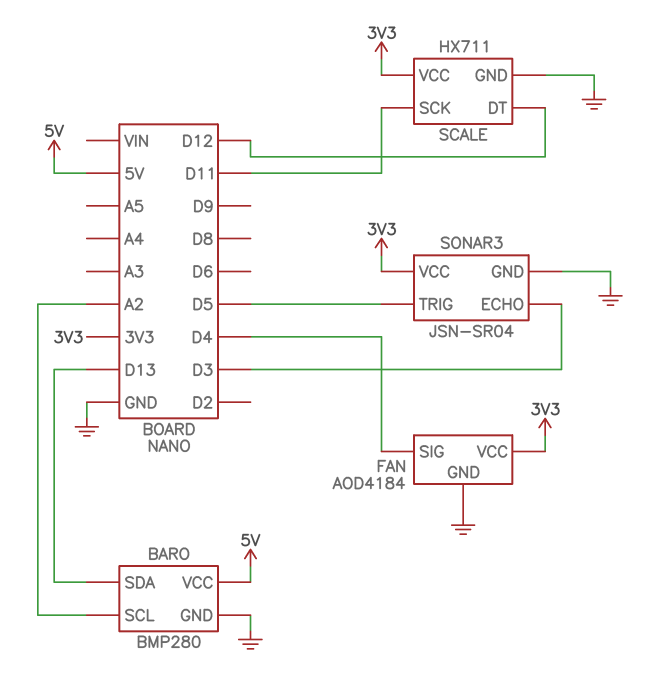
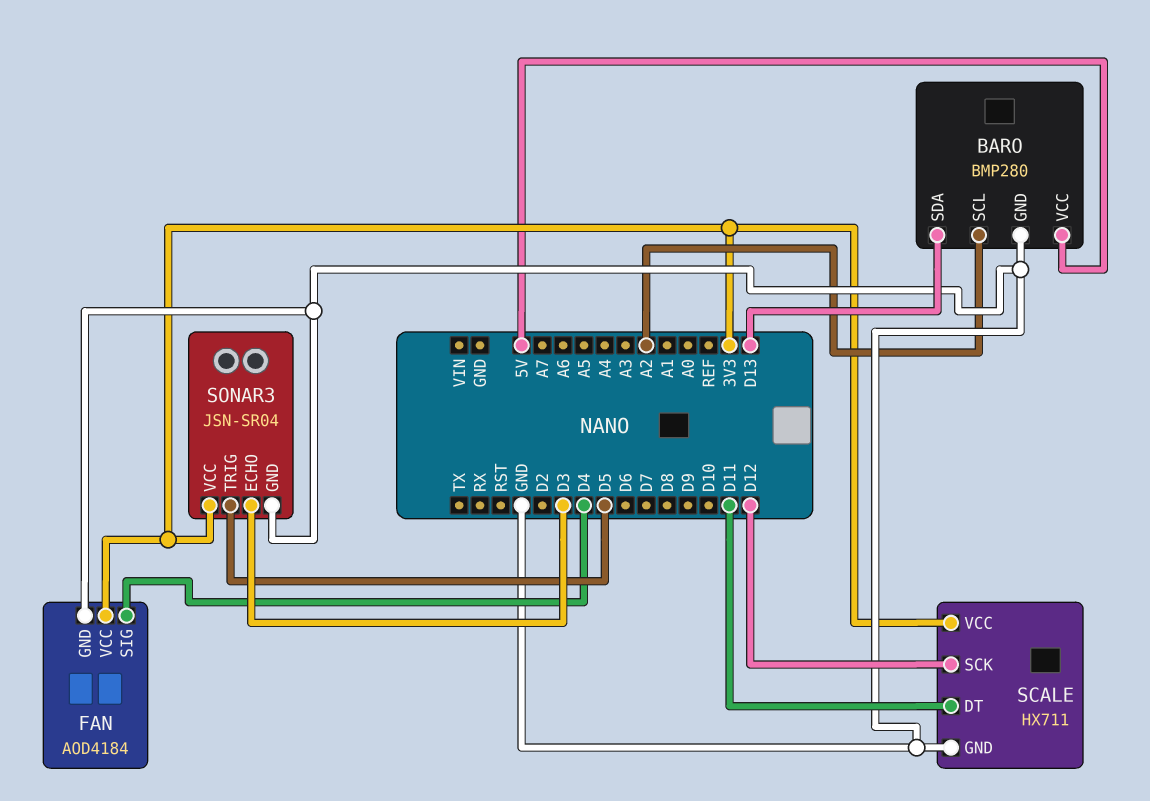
SCALE pin DT: D12 -> D11
SCALE pin SCK: D11 -> D12

